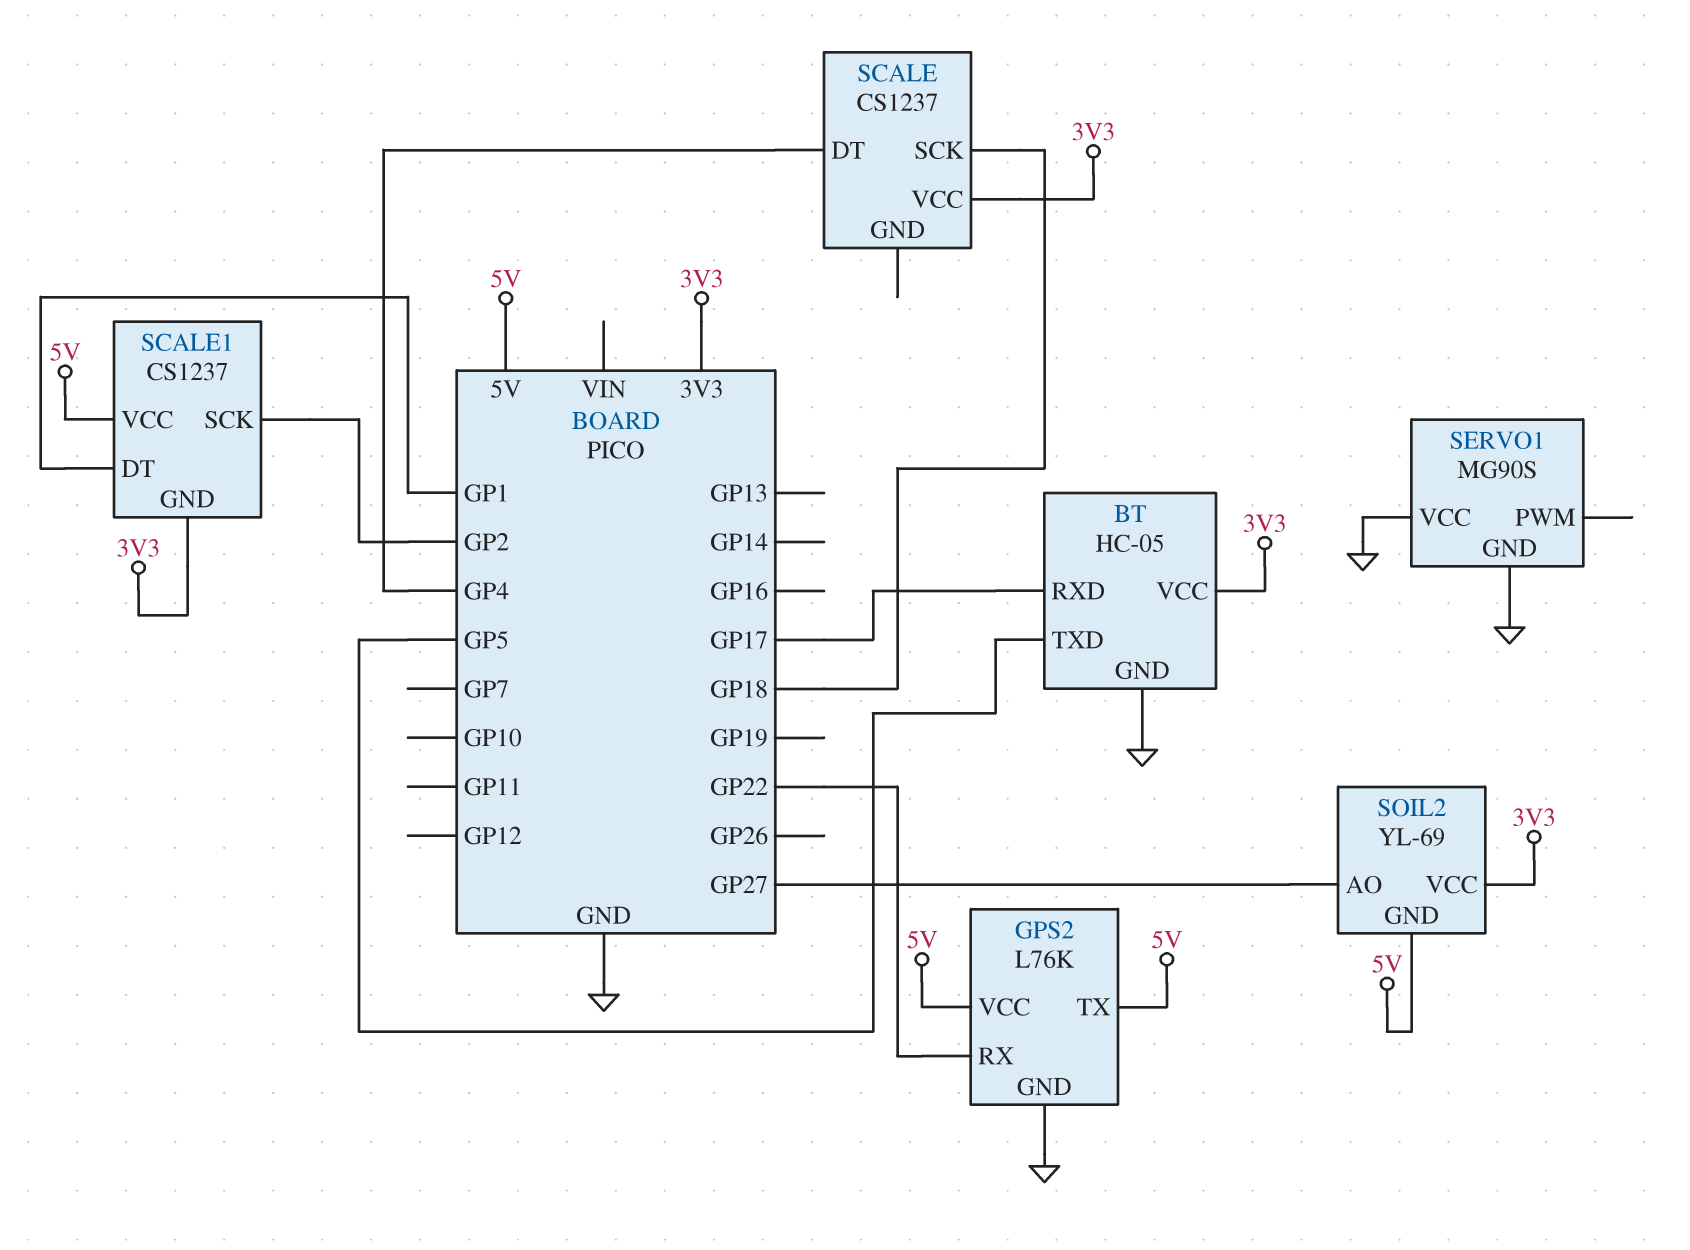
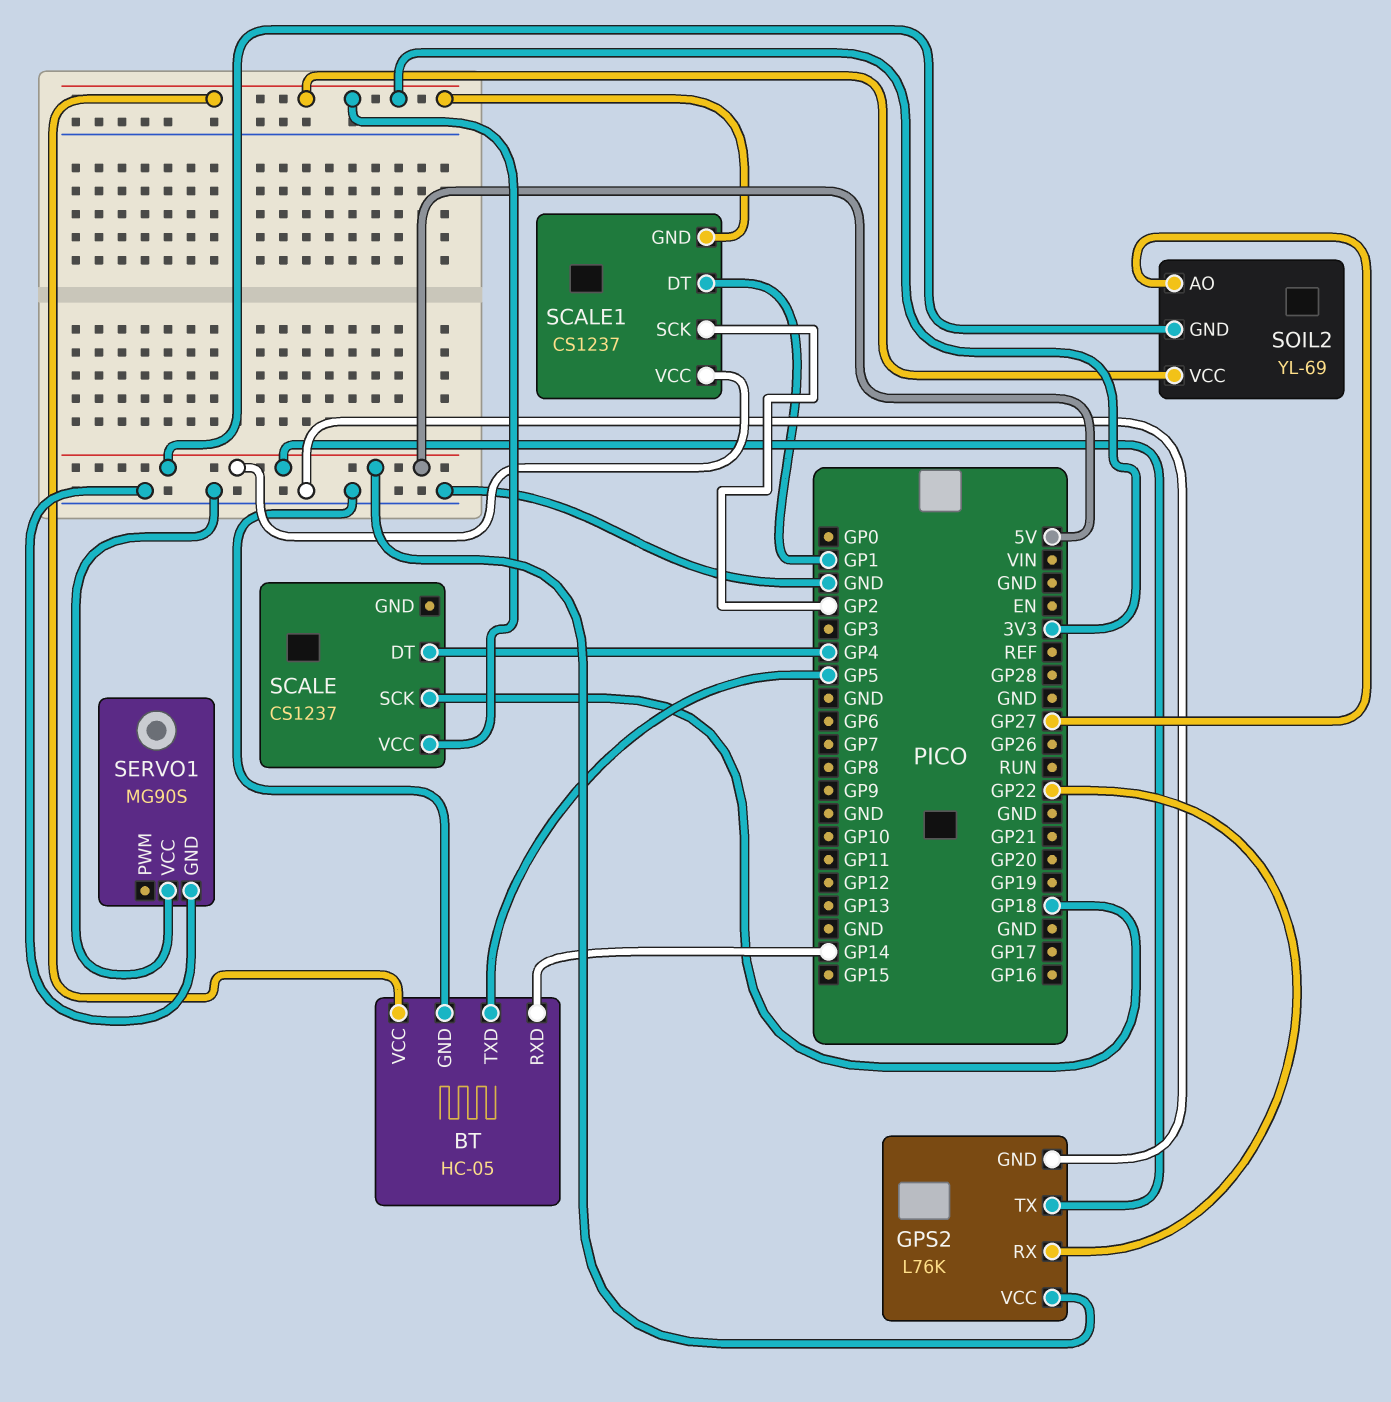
BT pin RXD: GP17 -> GP14

